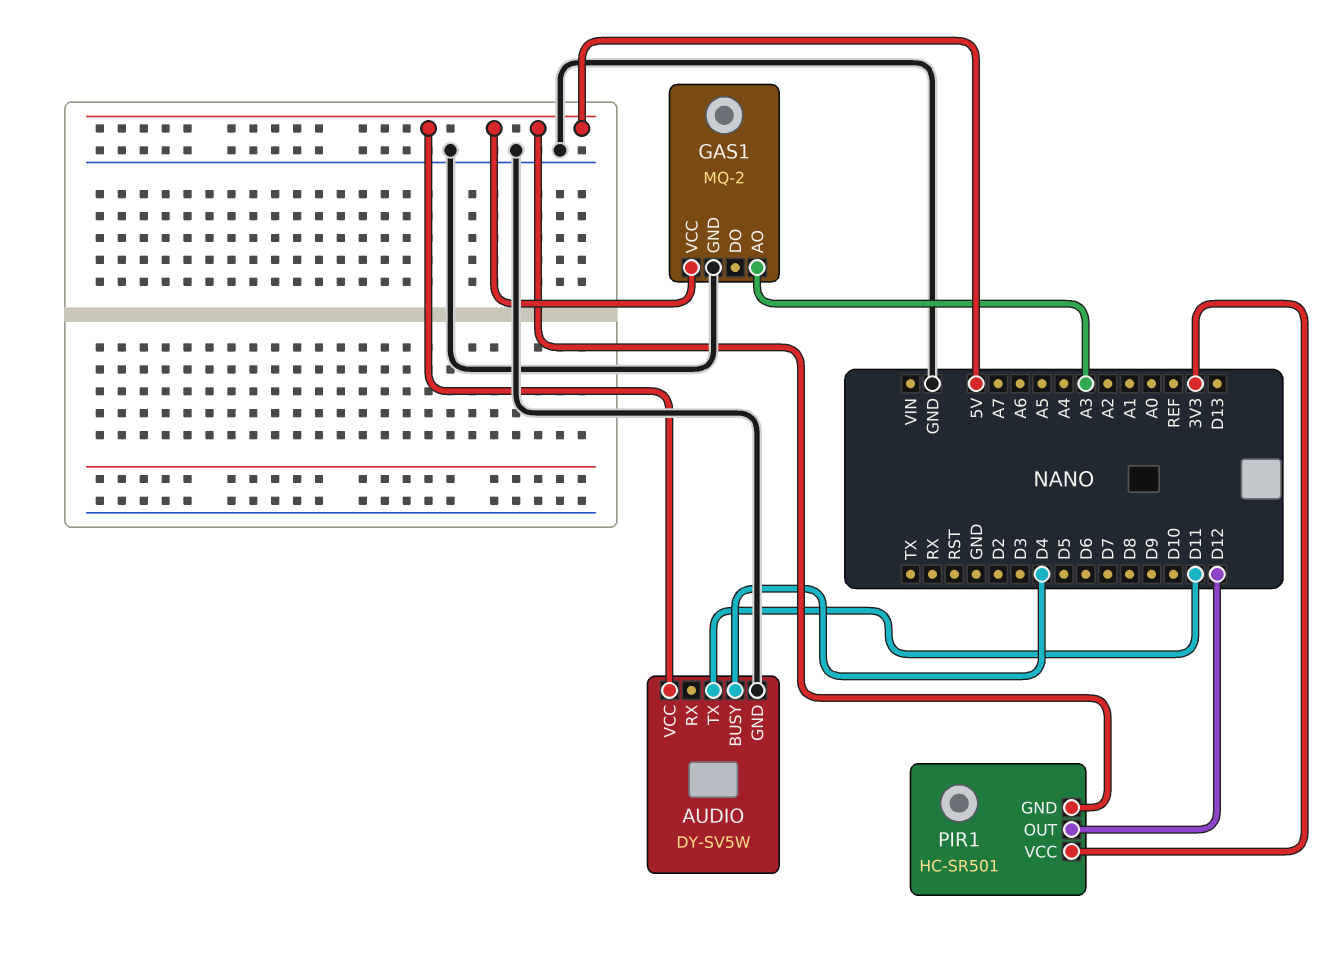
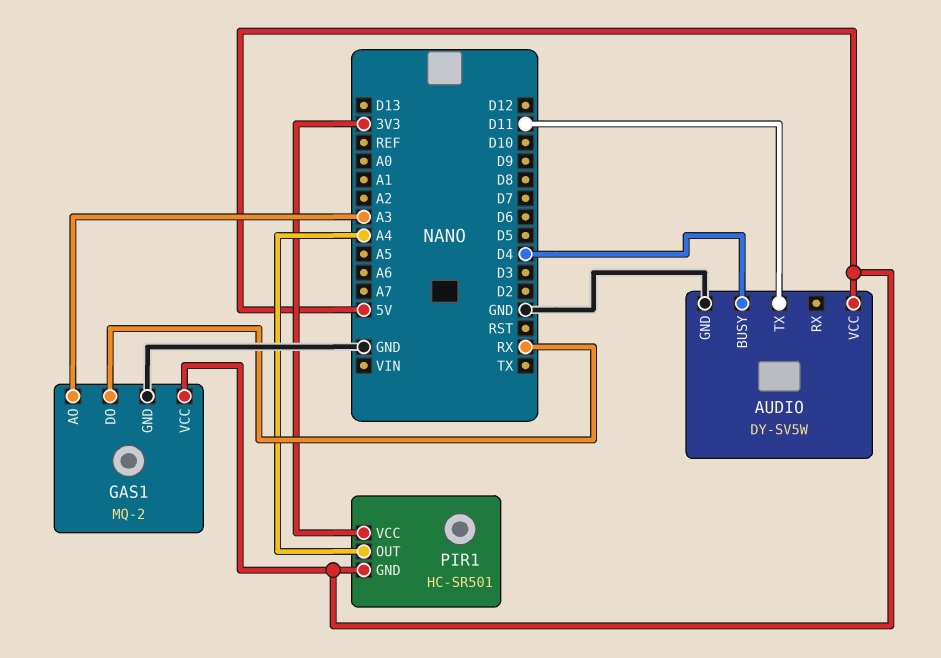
GAS1 pin DO: none -> RX
PIR1 pin OUT: D12 -> A4

